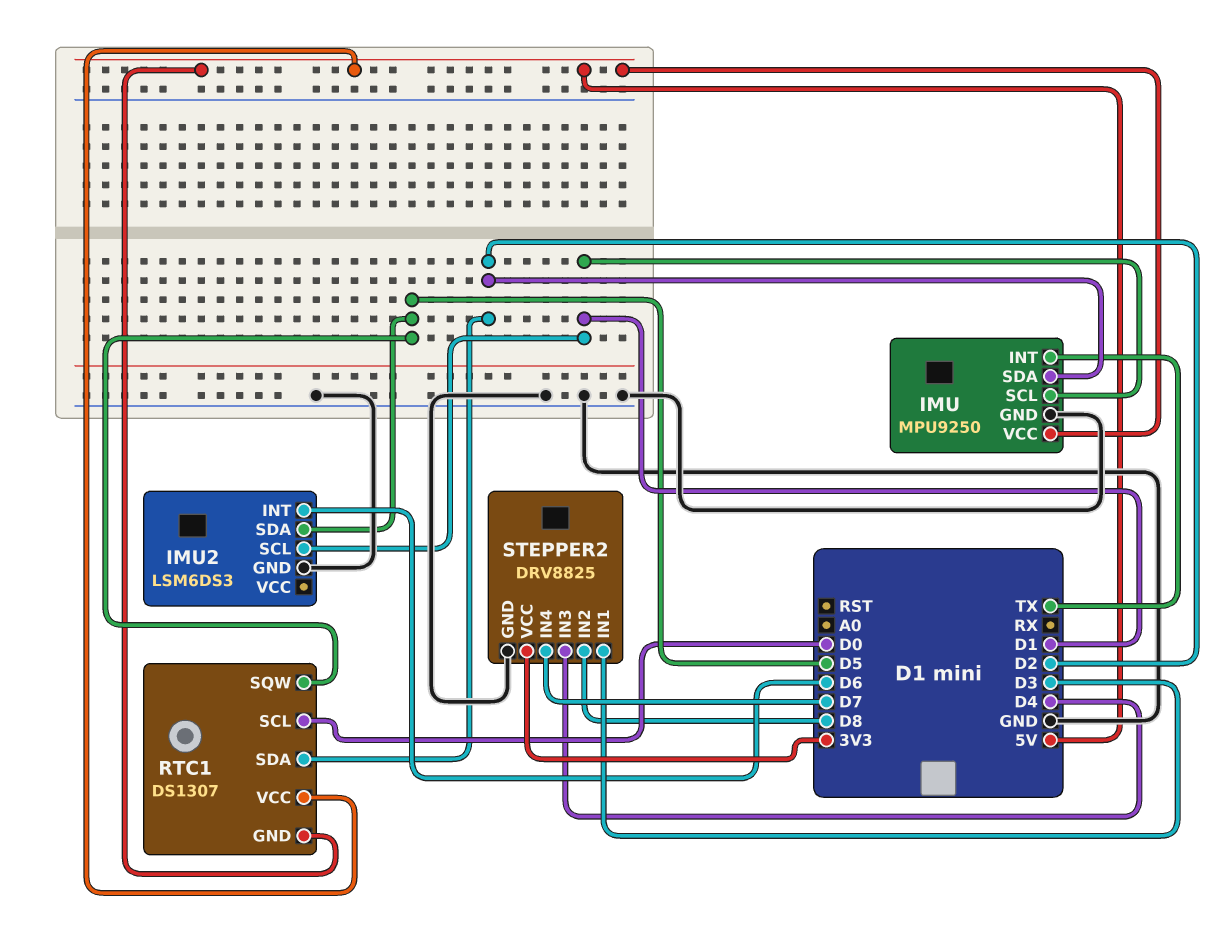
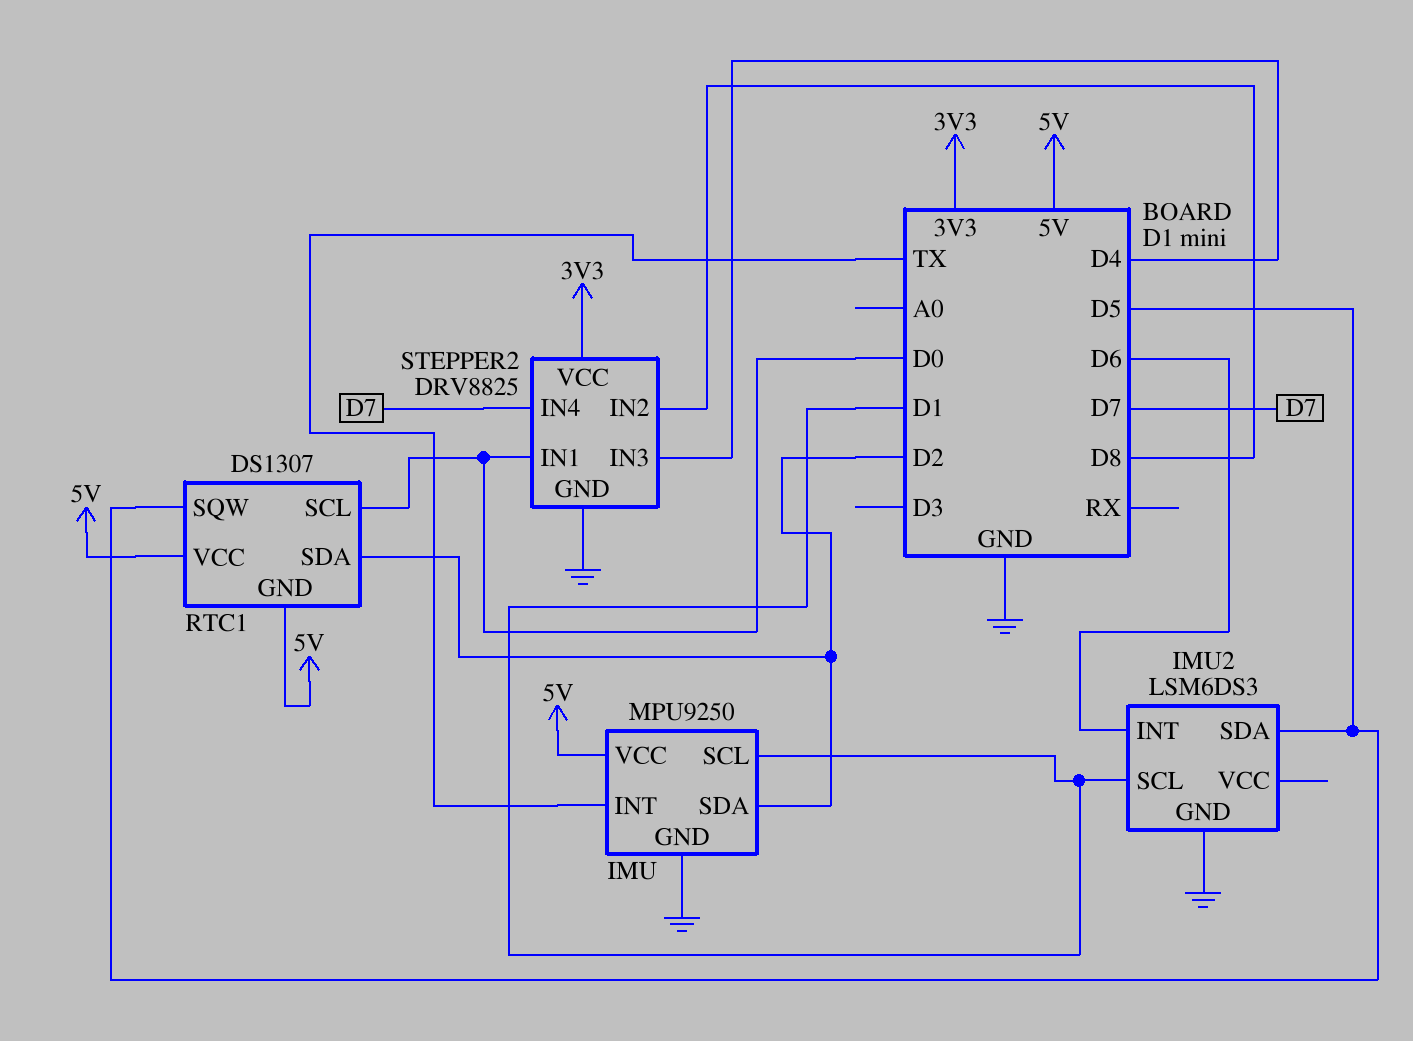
STEPPER2 pin IN1: D3 -> D0

